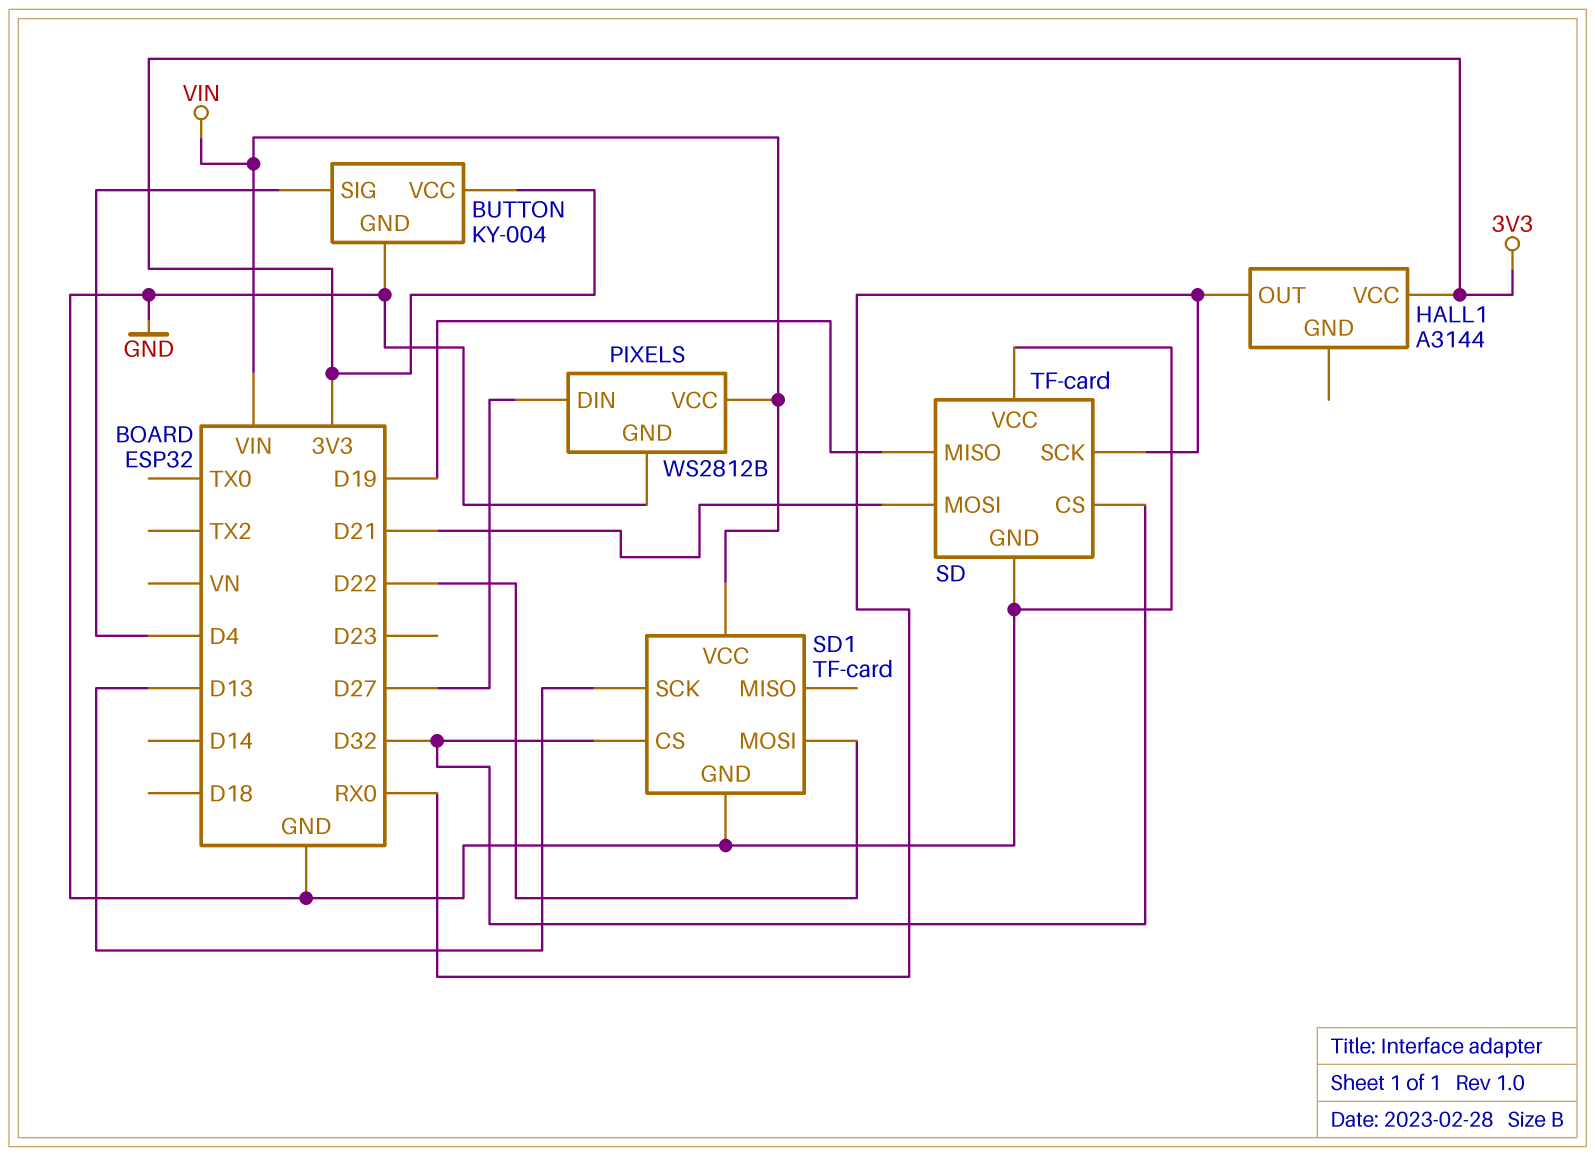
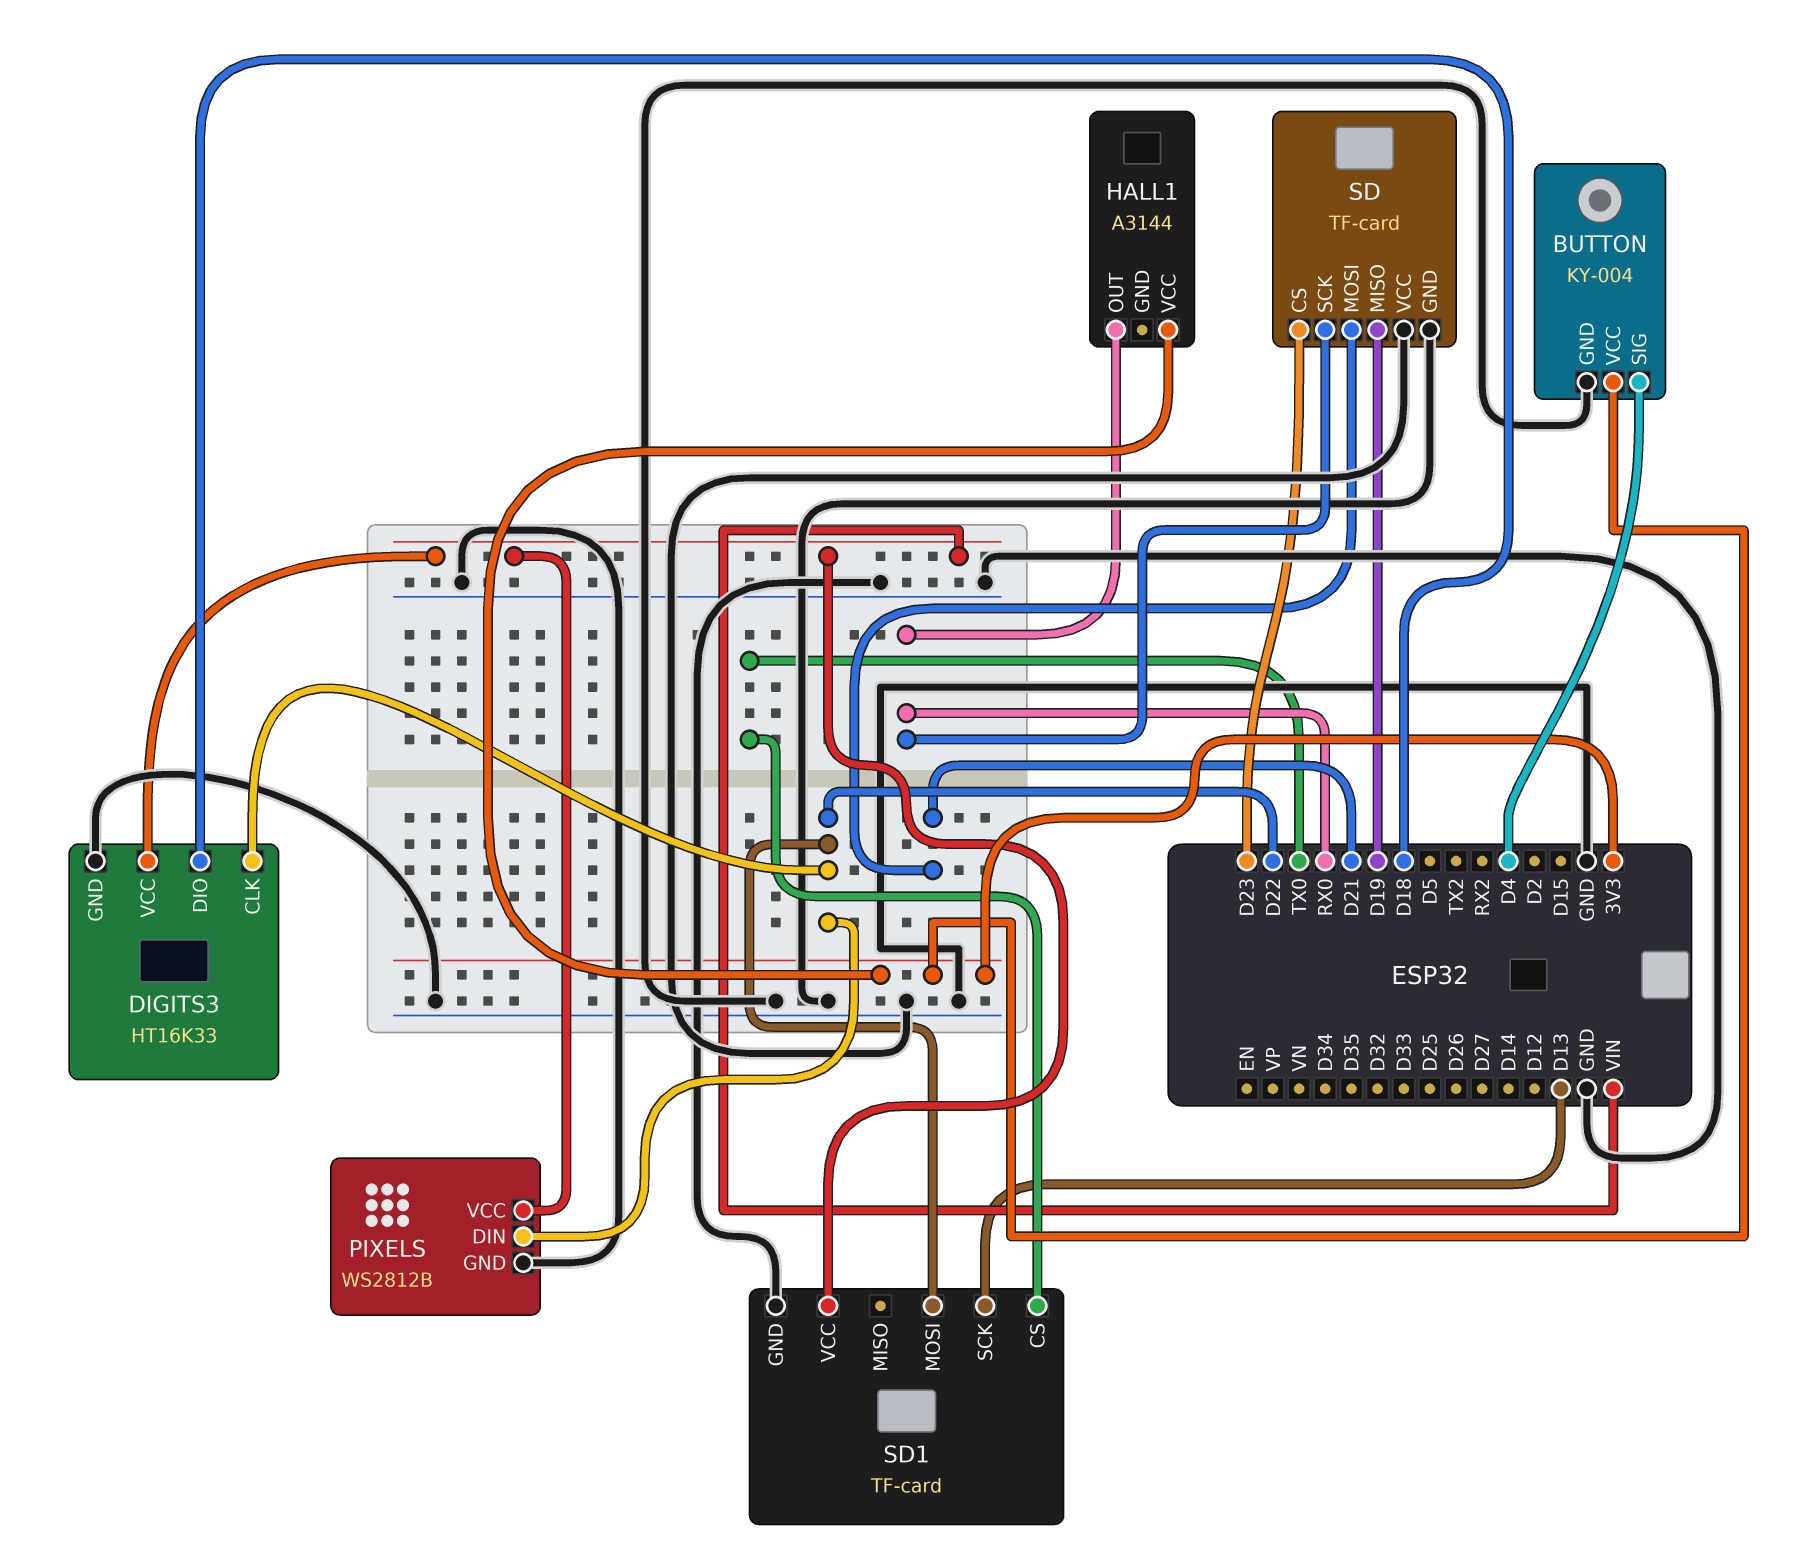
DIGITS3: none -> HT16K33
DIGITS3 pin CLK: none -> D22
DIGITS3 pin DIO: none -> D18
DIGITS3 pin GND: none -> GND
DIGITS3 pin VCC: none -> VIN
PIXELS pin DIN: D27 -> D22
SD pin CS: D32 -> D23
SD1 pin CS: D32 -> TX0

